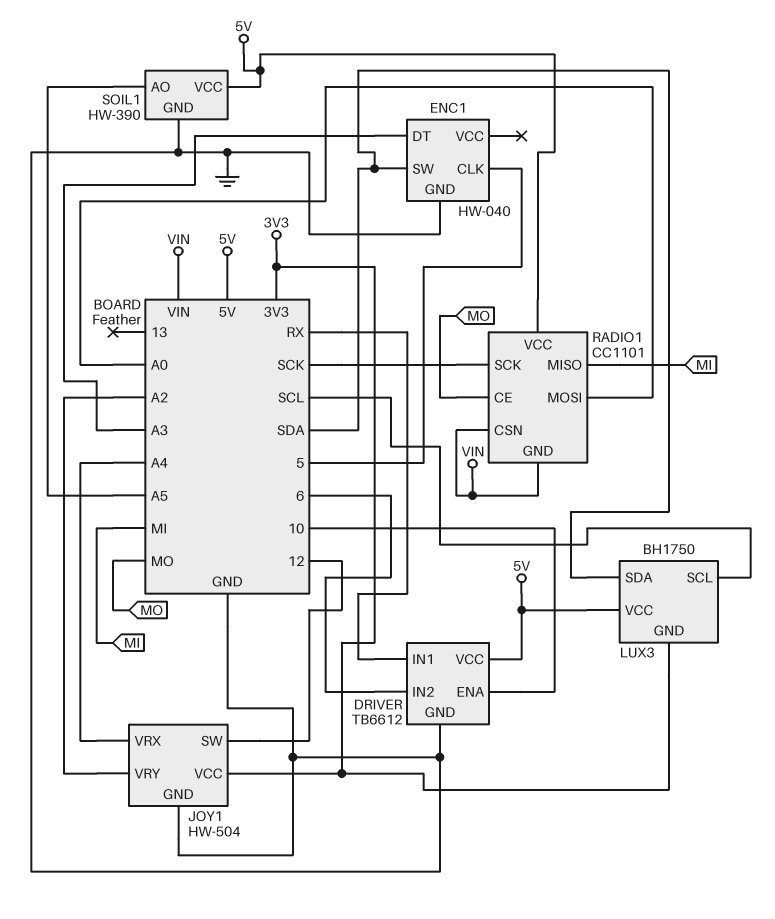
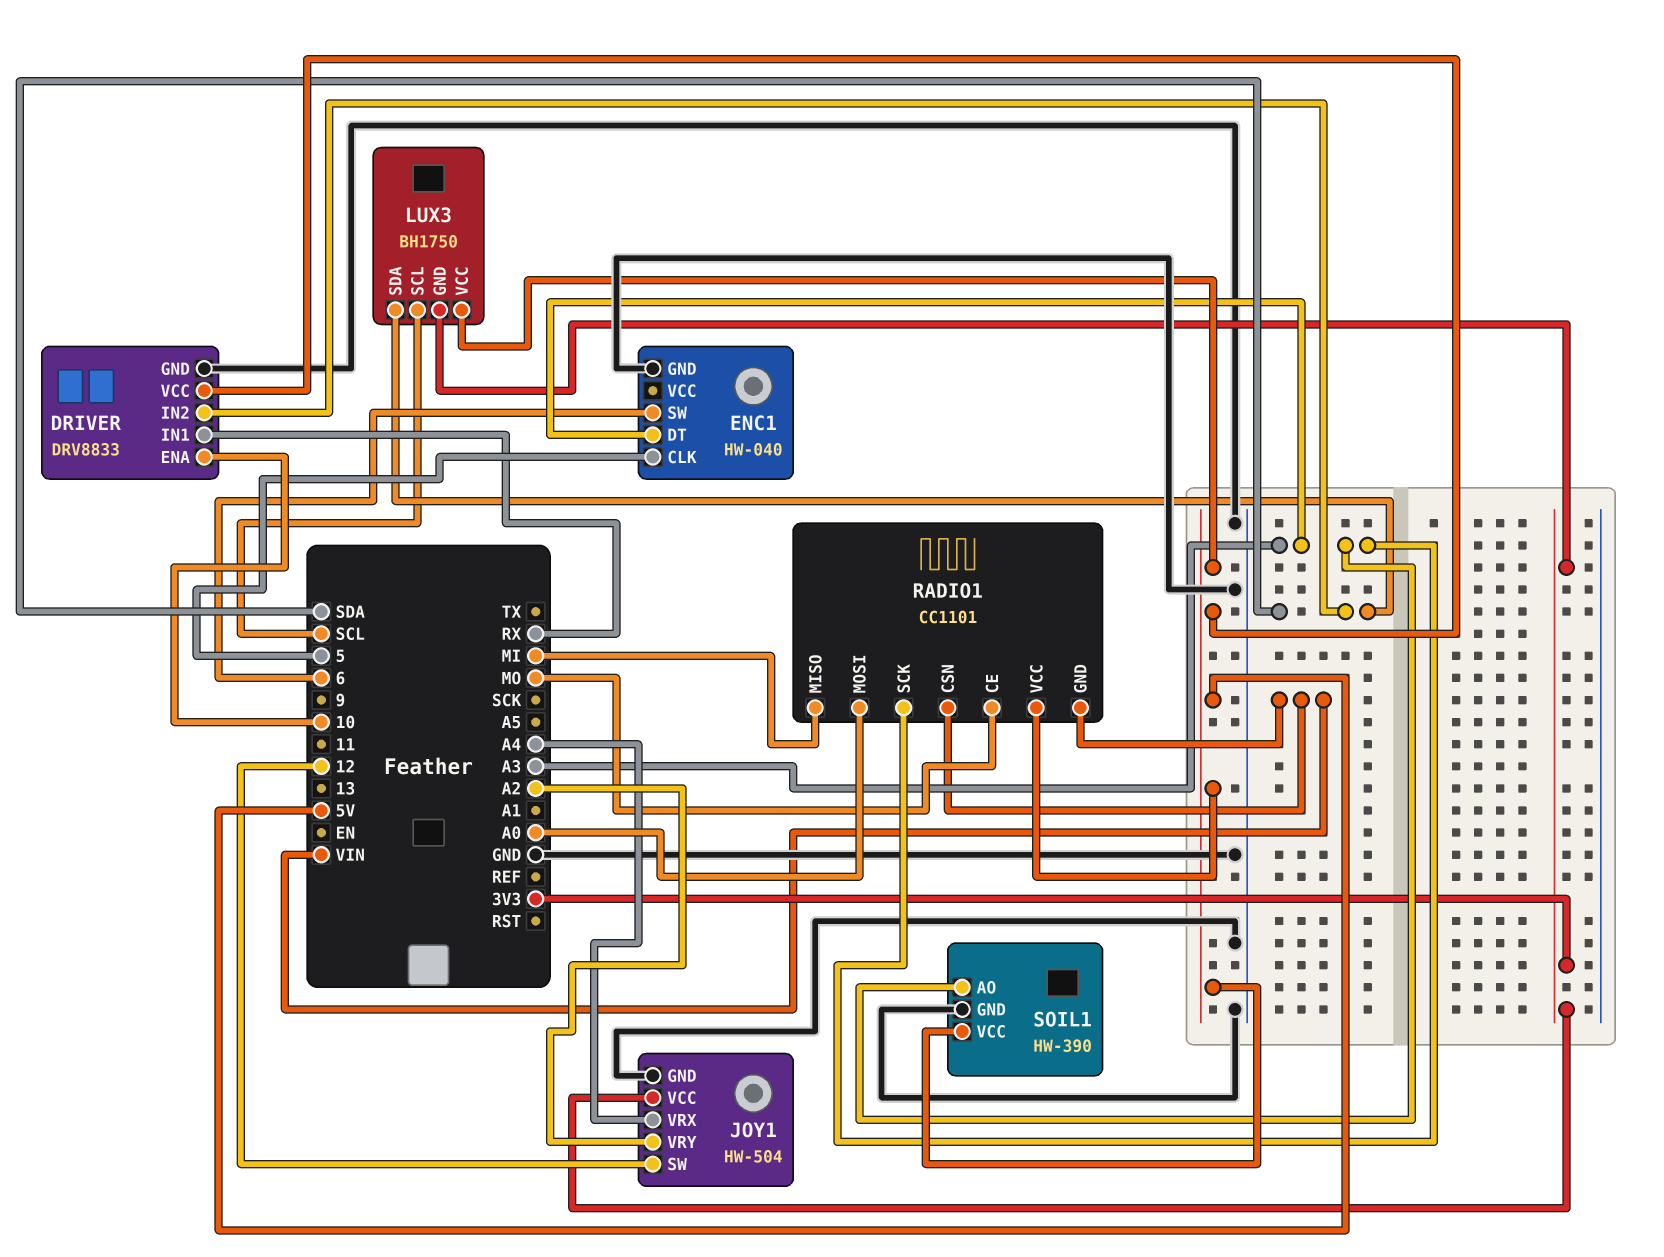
DRIVER: TB6612 -> DRV8833
DRIVER pin IN2: 6 -> SDA
ENC1 pin SW: SDA -> 6
RADIO1 pin SCK: SCK -> A3
SOIL1 pin AO: A5 -> A3

